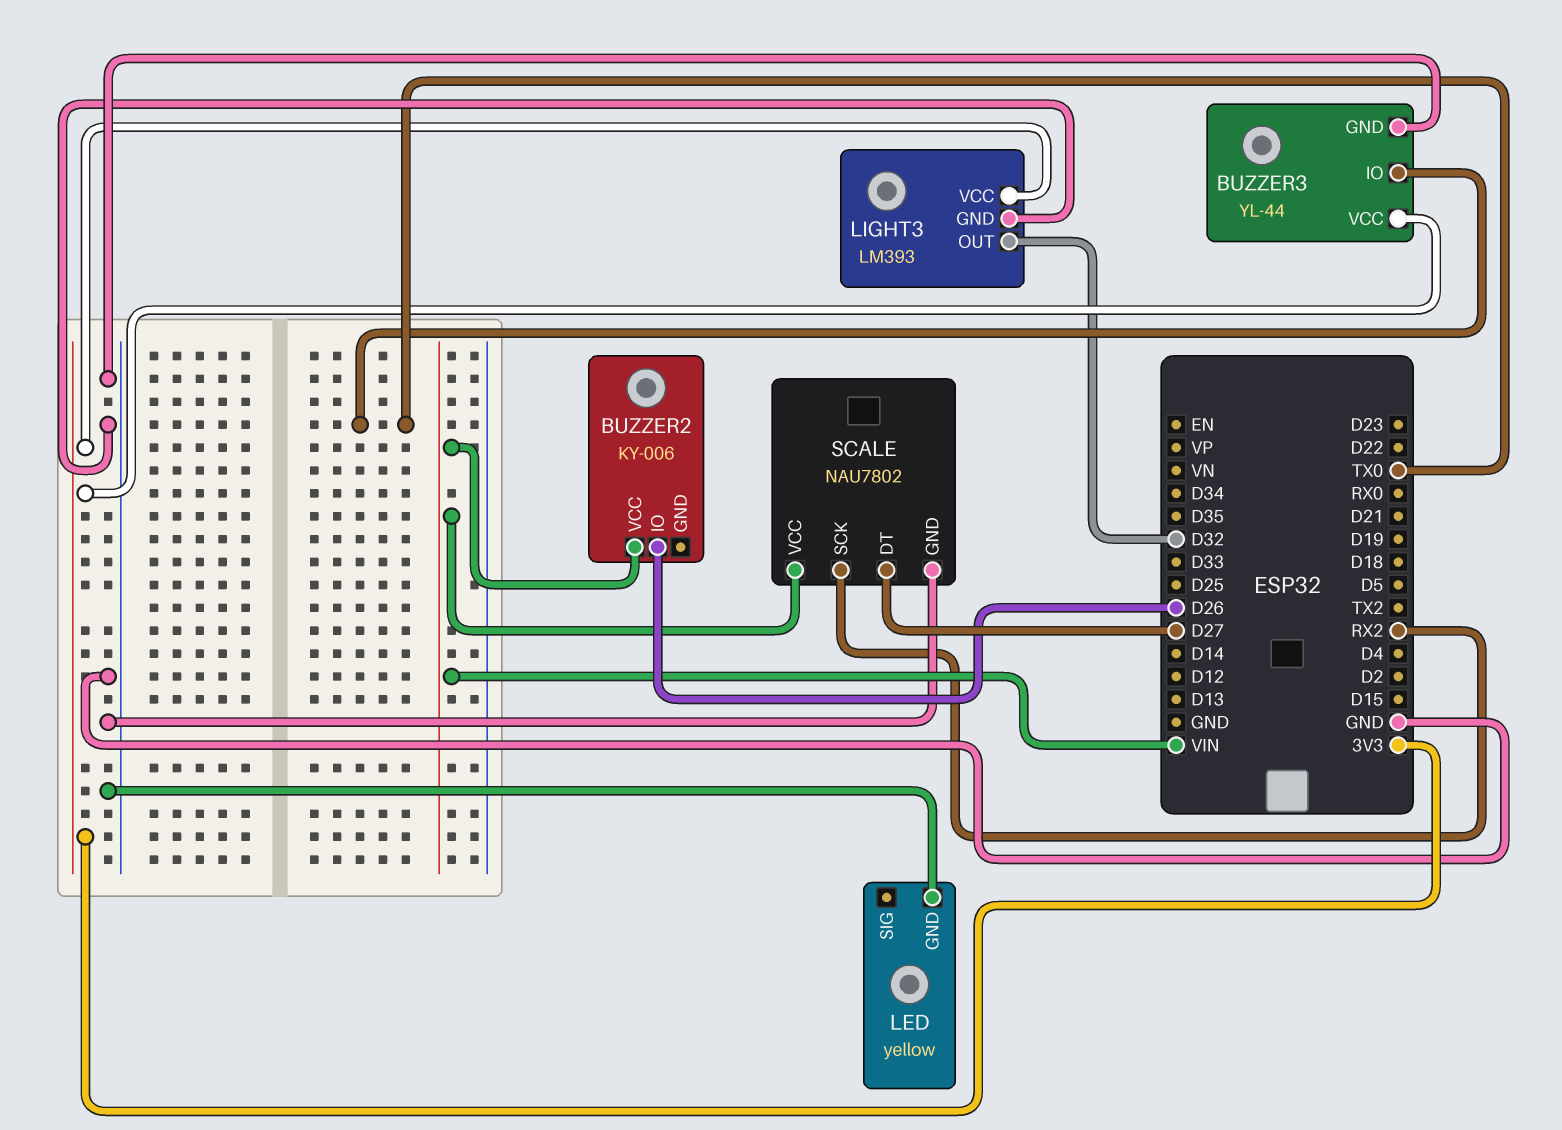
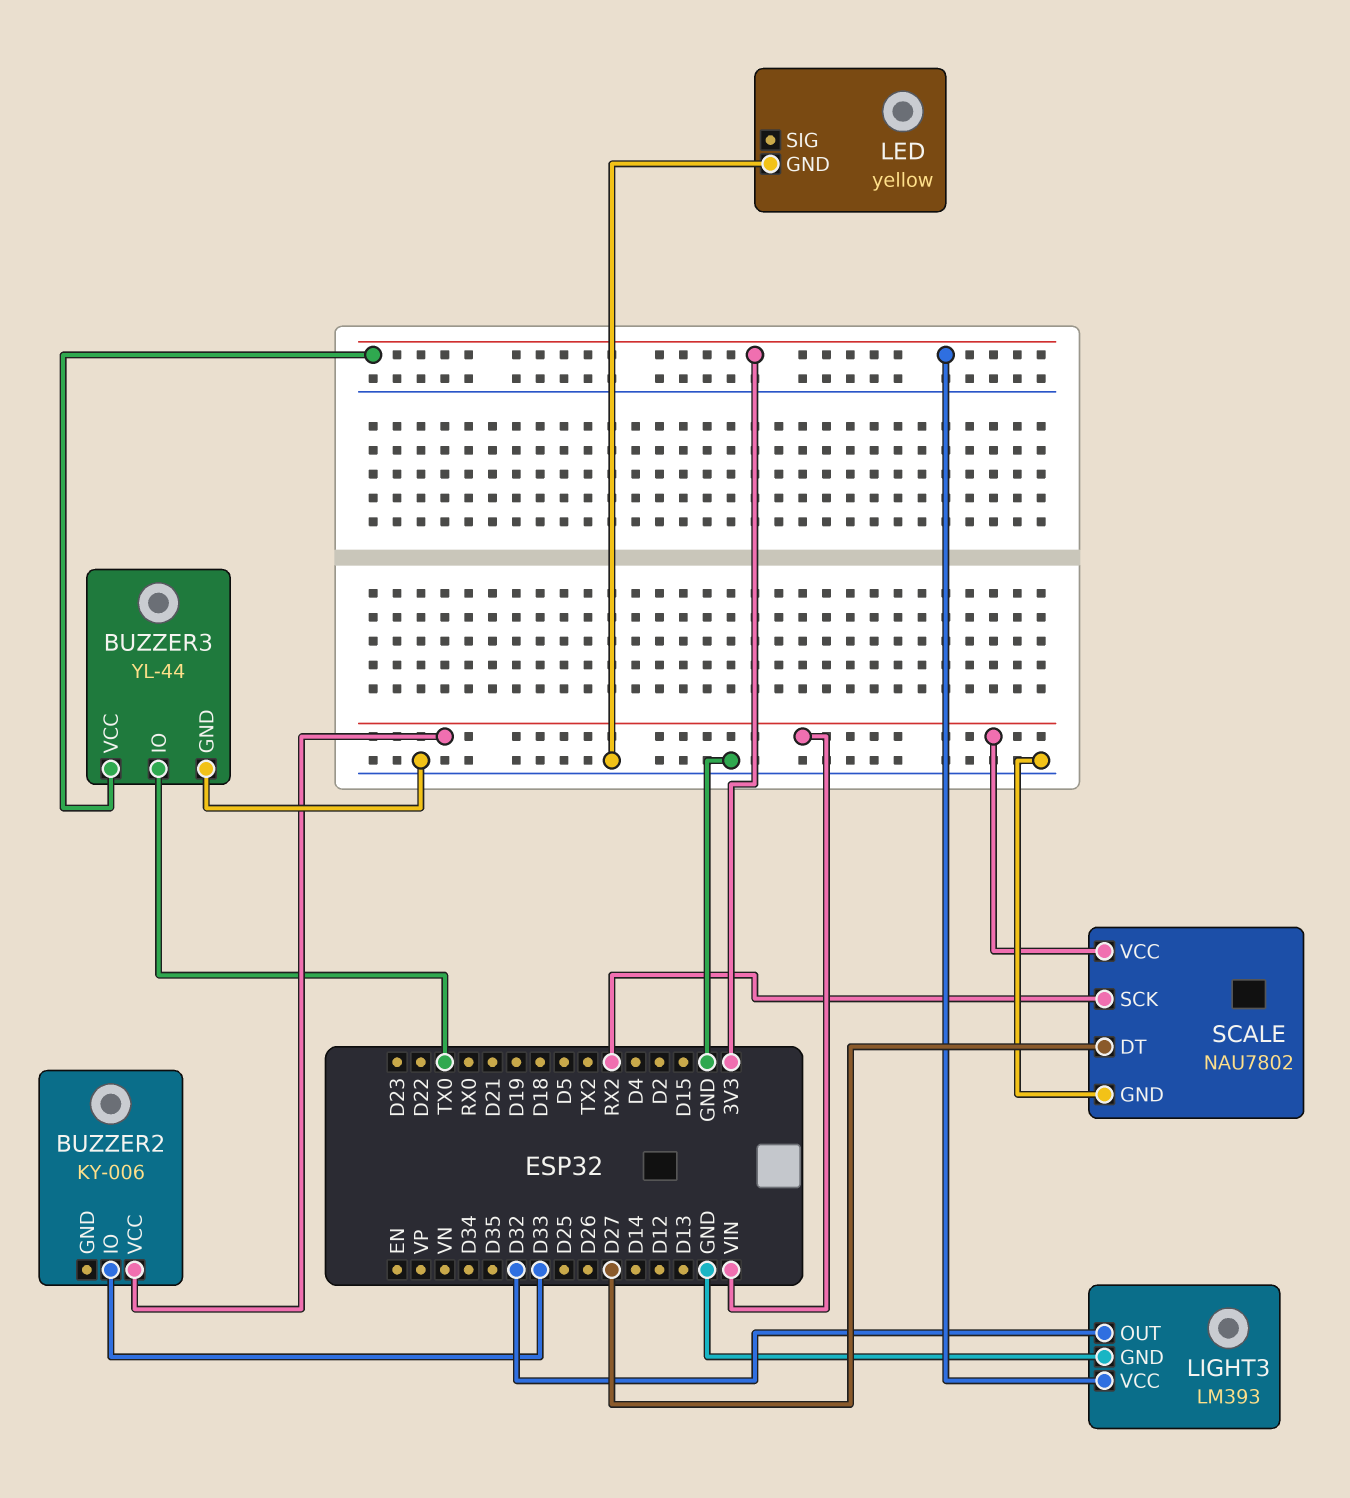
BUZZER2 pin IO: D26 -> D33

